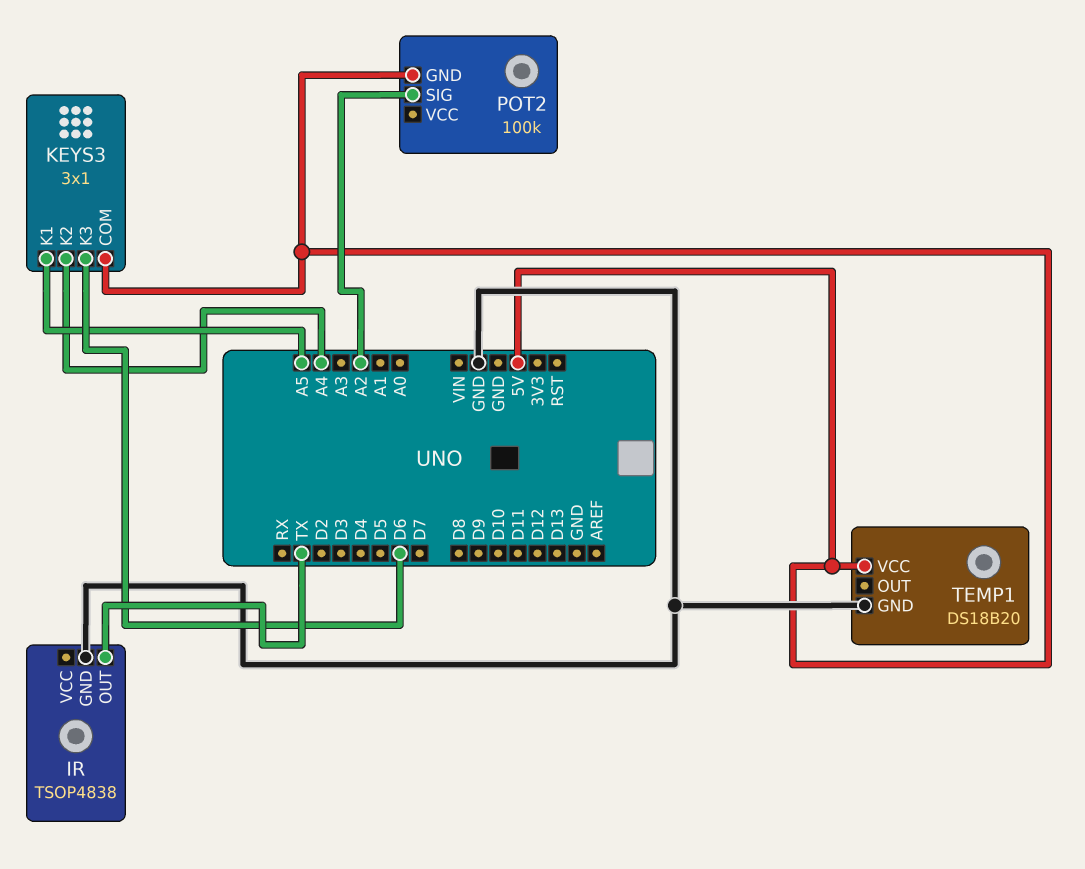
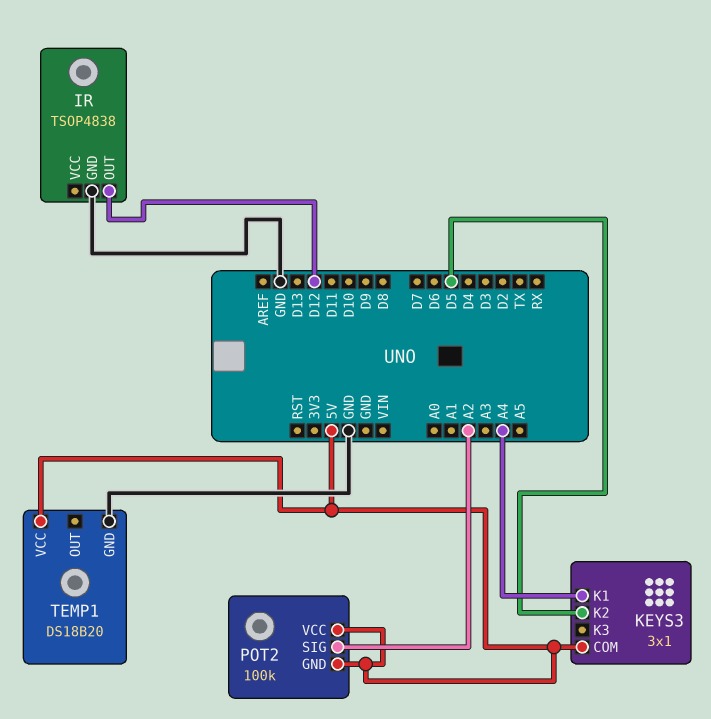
IR pin OUT: TX -> D12
KEYS3 pin K1: A5 -> A4
KEYS3 pin K2: A4 -> D5
KEYS3 pin K3: D6 -> none
POT2 pin VCC: none -> 5V

